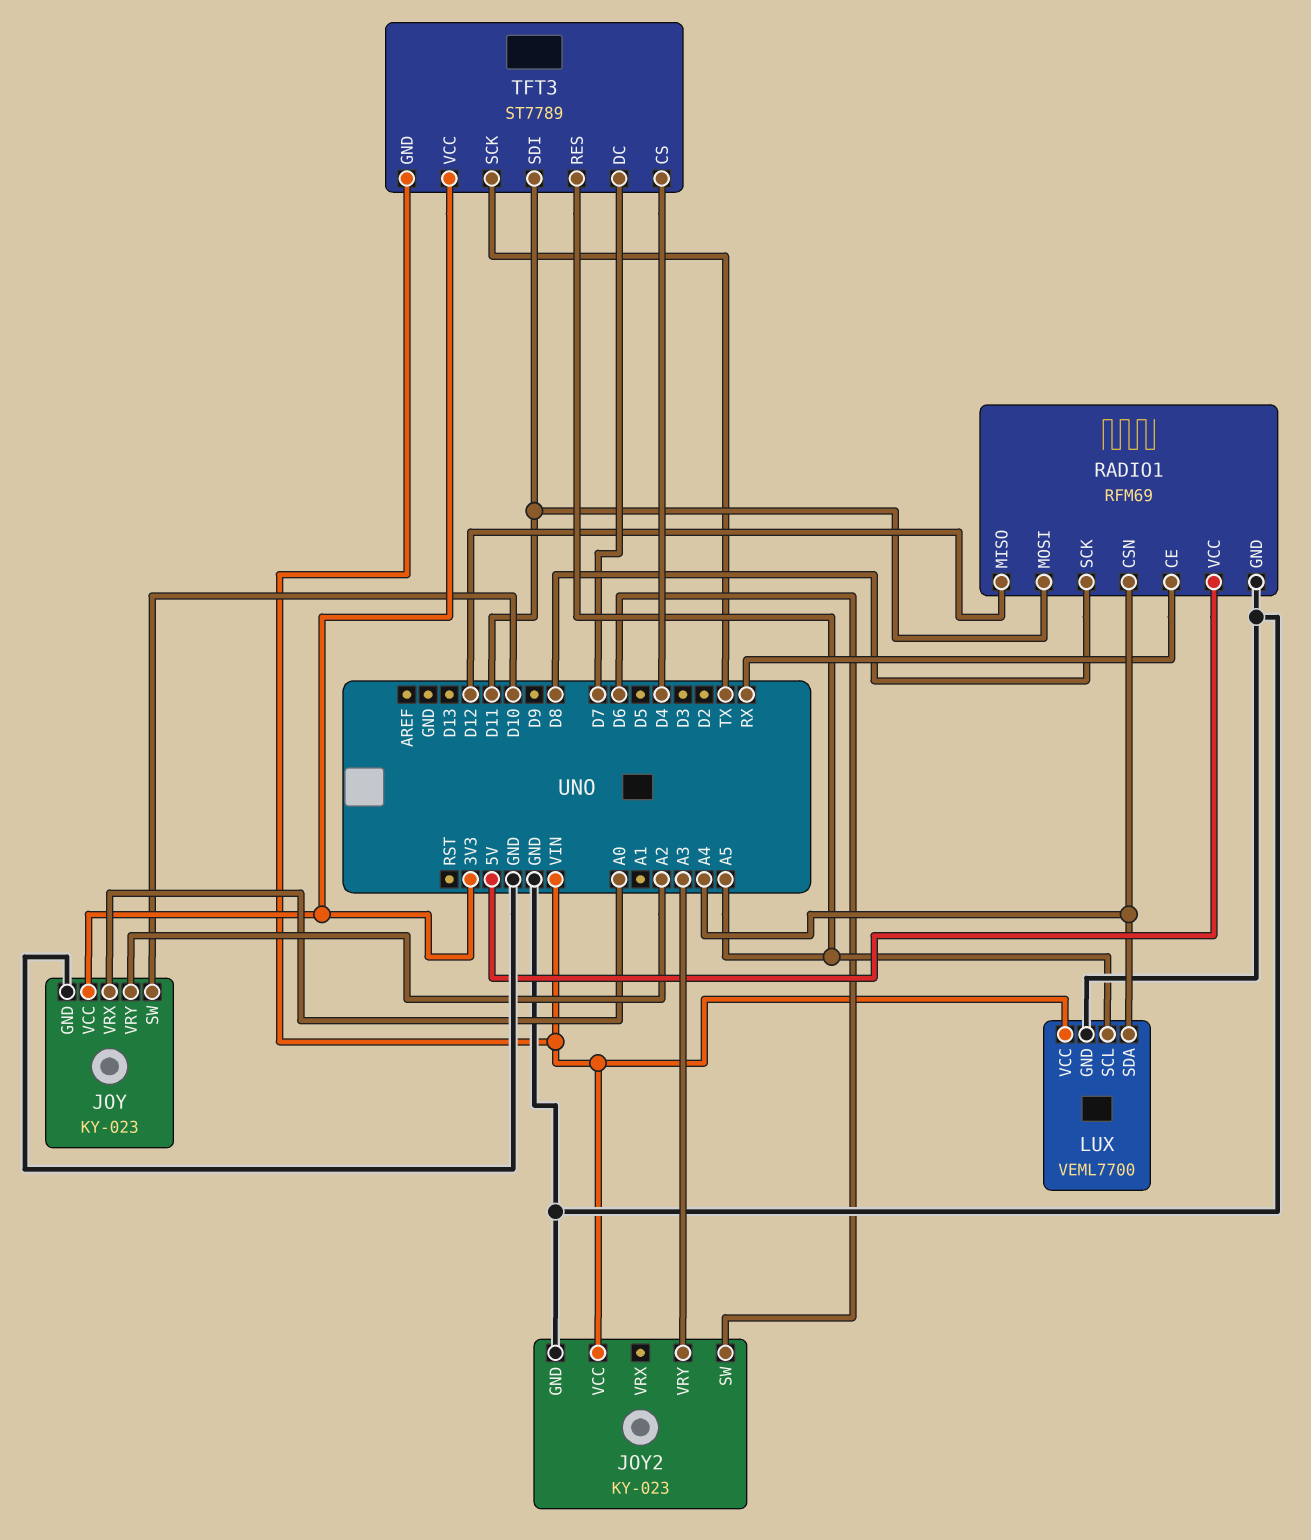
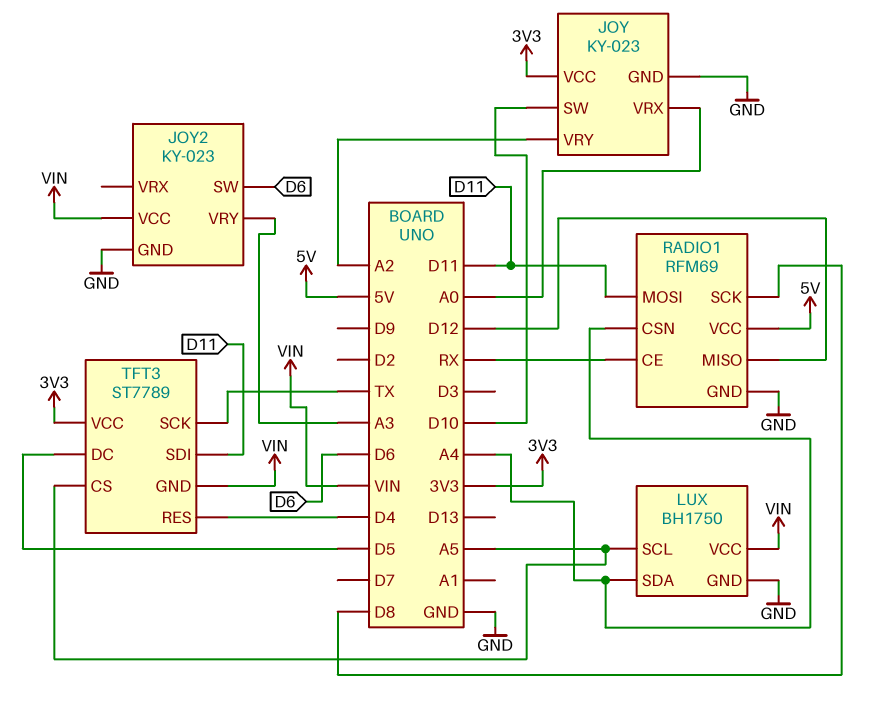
LUX: VEML7700 -> BH1750
TFT3 pin CS: D4 -> A5
TFT3 pin DC: D7 -> D5
TFT3 pin RES: A5 -> D4

